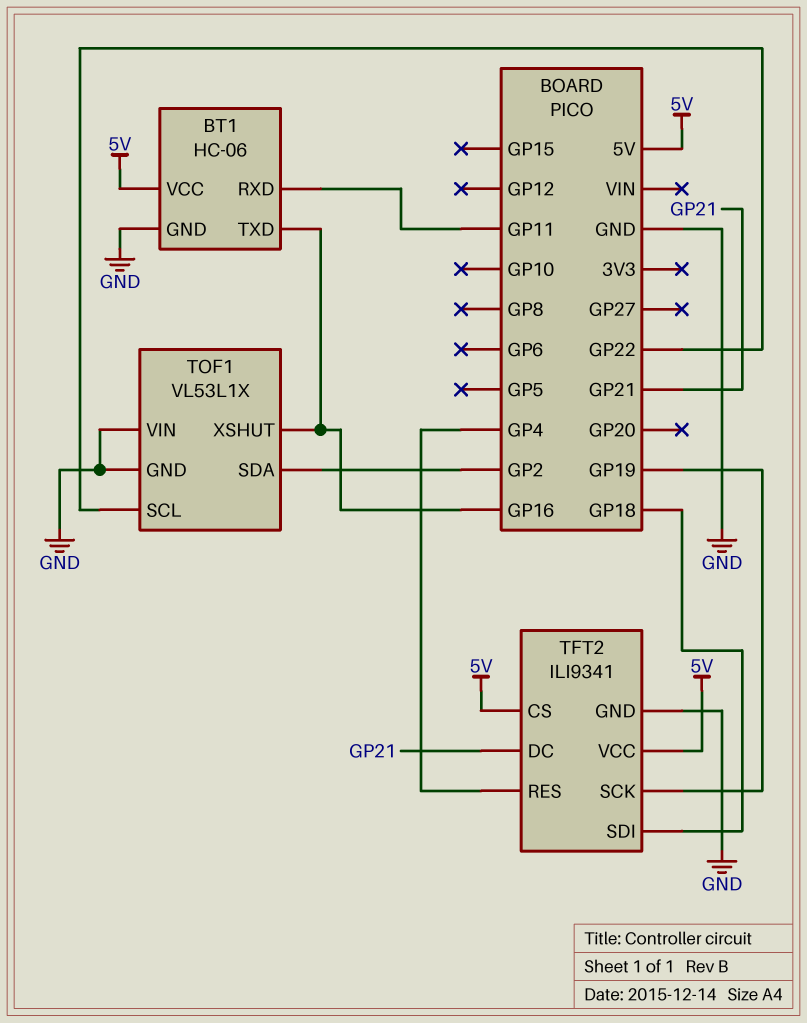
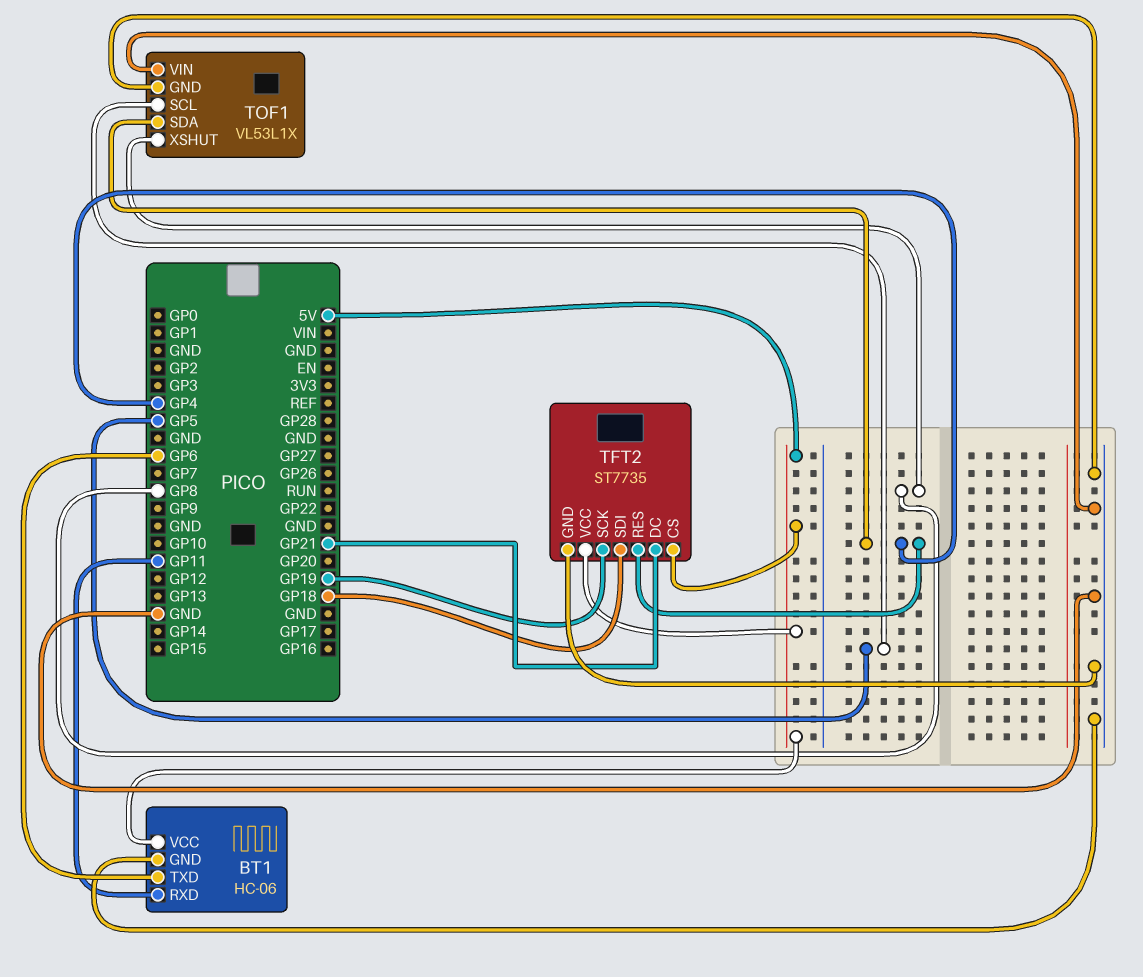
BT1 pin TXD: GP16 -> GP6
TFT2: ILI9341 -> ST7735
TOF1 pin SCL: GP22 -> GP5
TOF1 pin SDA: GP2 -> GP4
TOF1 pin XSHUT: GP16 -> GP8

